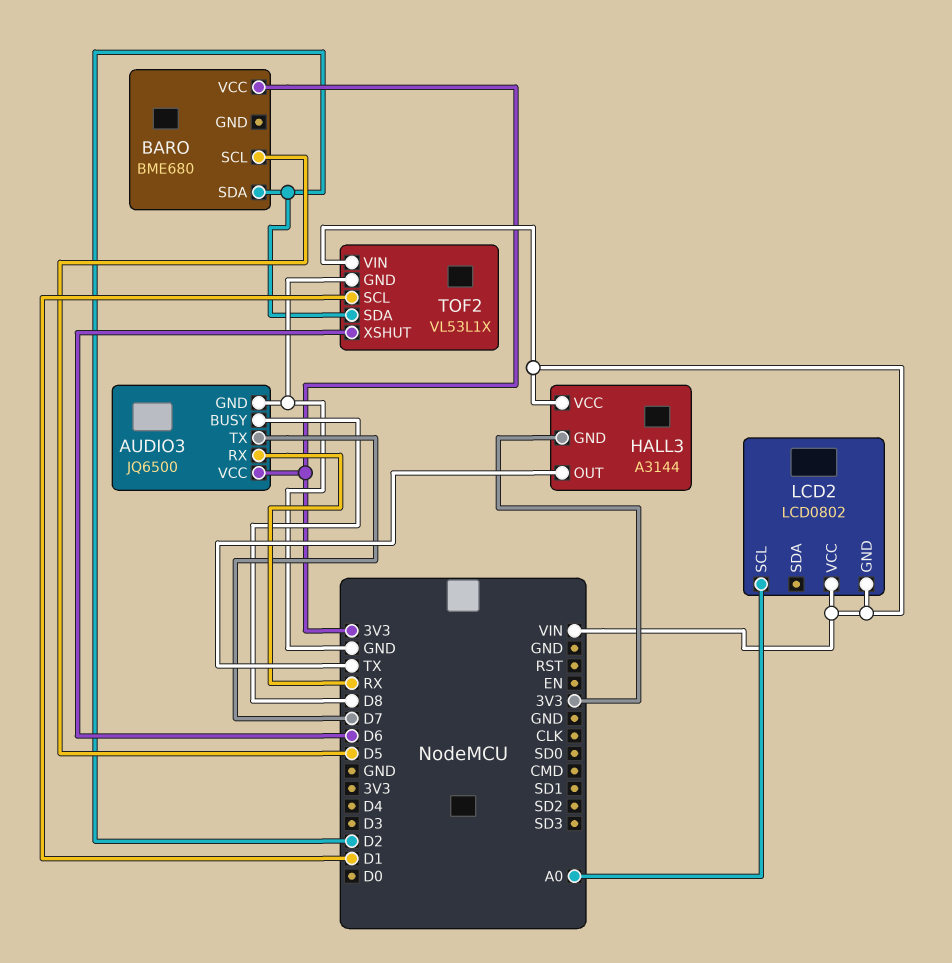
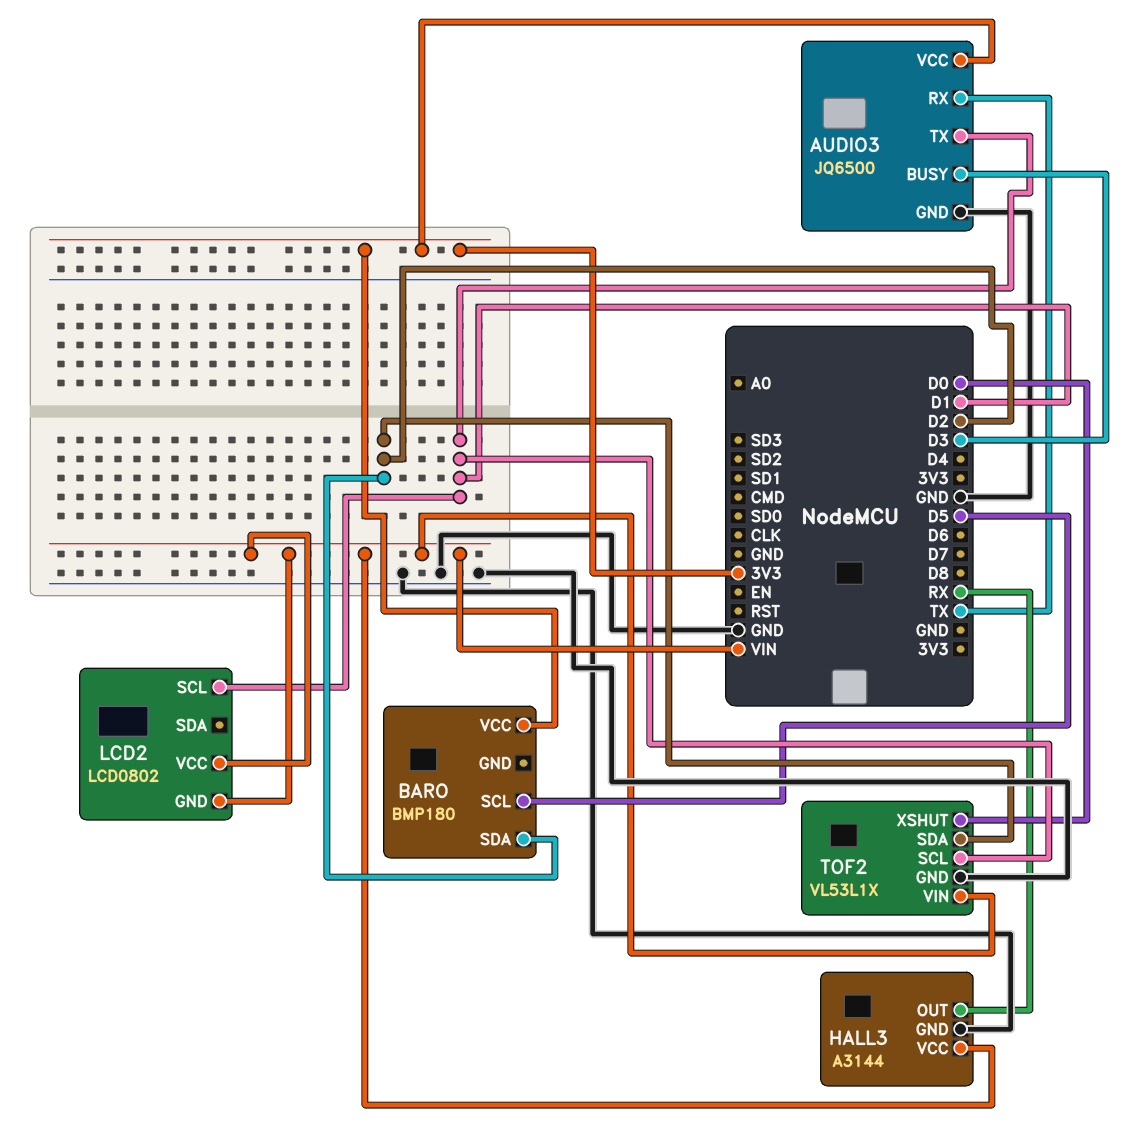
AUDIO3 pin BUSY: D8 -> D3
AUDIO3 pin RX: RX -> TX
AUDIO3 pin TX: D7 -> D1
BARO: BME680 -> BMP180
HALL3 pin GND: 3V3 -> GND
HALL3 pin OUT: TX -> RX
LCD2 pin SCL: A0 -> D1
TOF2 pin XSHUT: D6 -> D0

